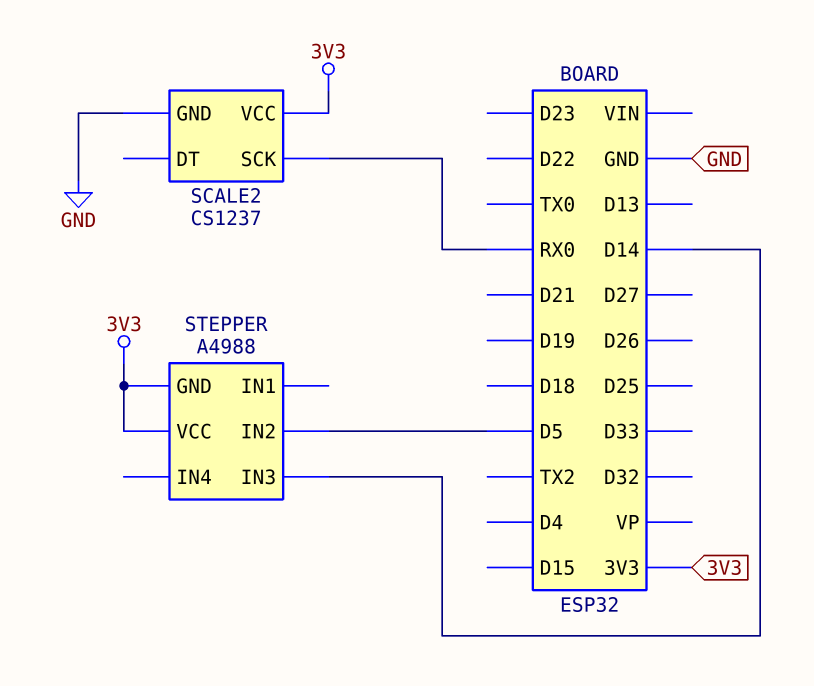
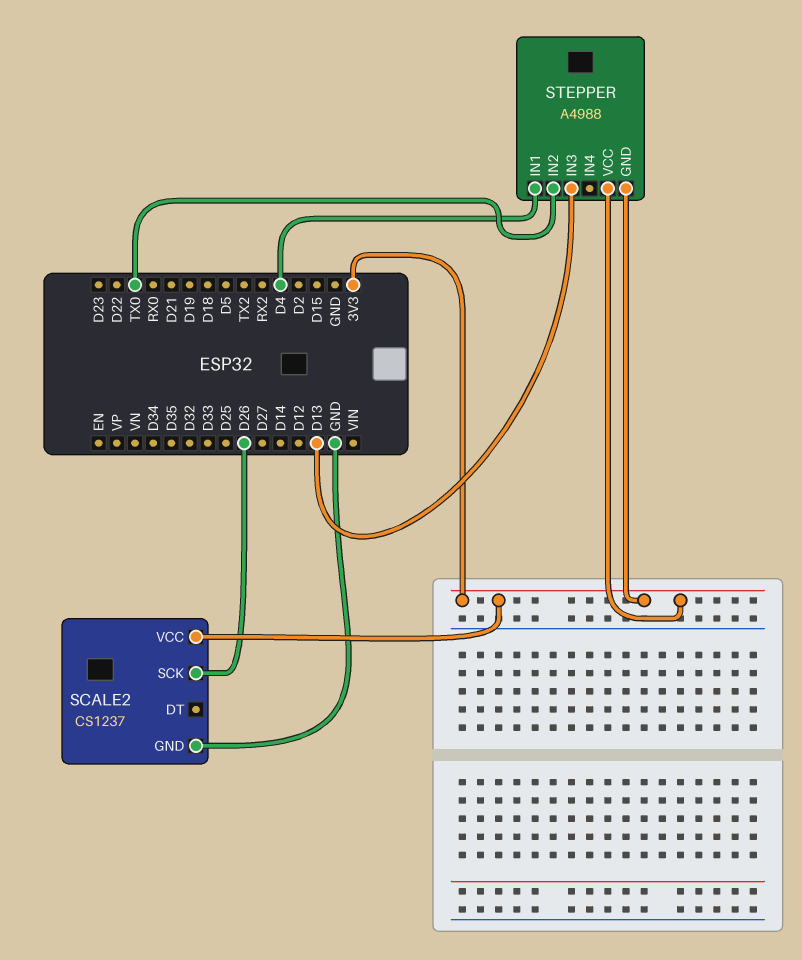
SCALE2 pin SCK: RX0 -> D26
STEPPER pin IN1: none -> D4
STEPPER pin IN2: D5 -> TX0
STEPPER pin IN3: D14 -> D13

